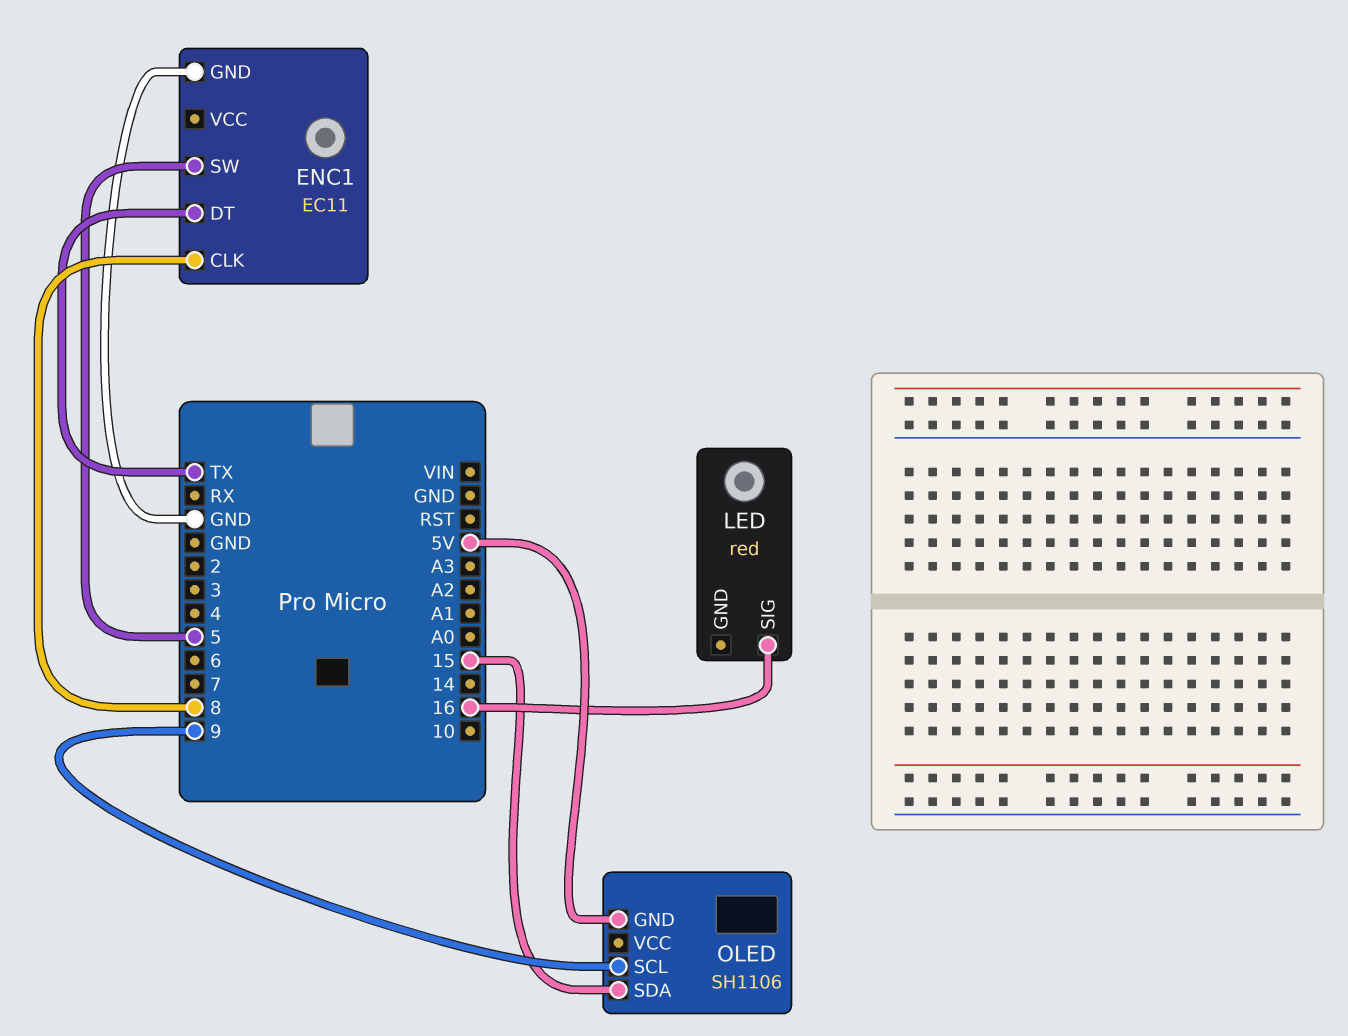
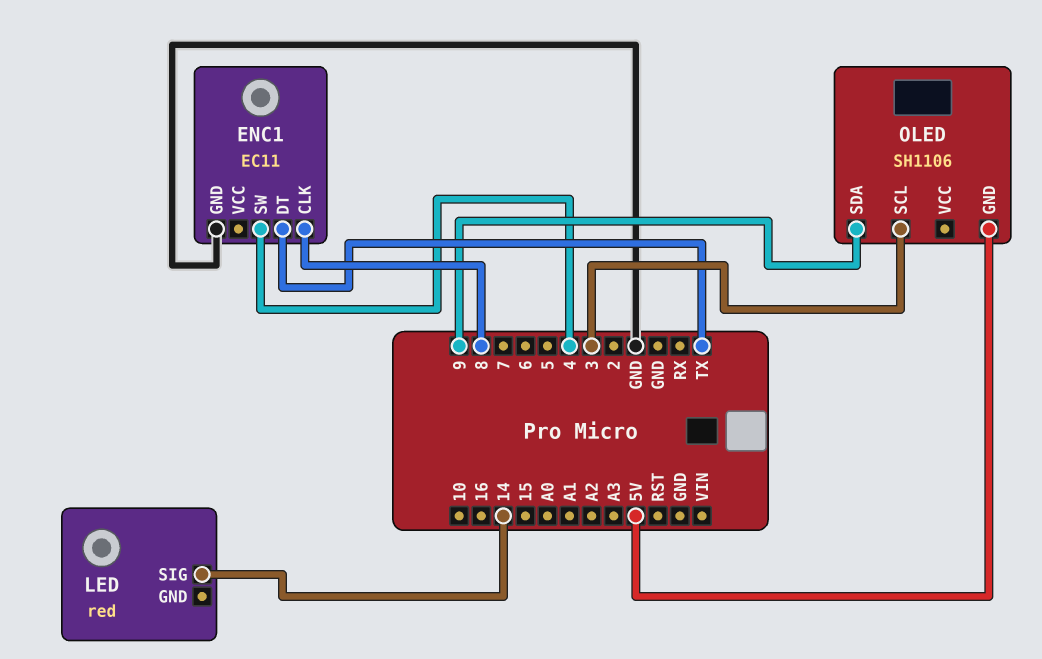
ENC1 pin SW: 5 -> 4
LED pin SIG: 16 -> 14
OLED pin SCL: 9 -> 3
OLED pin SDA: 15 -> 9

